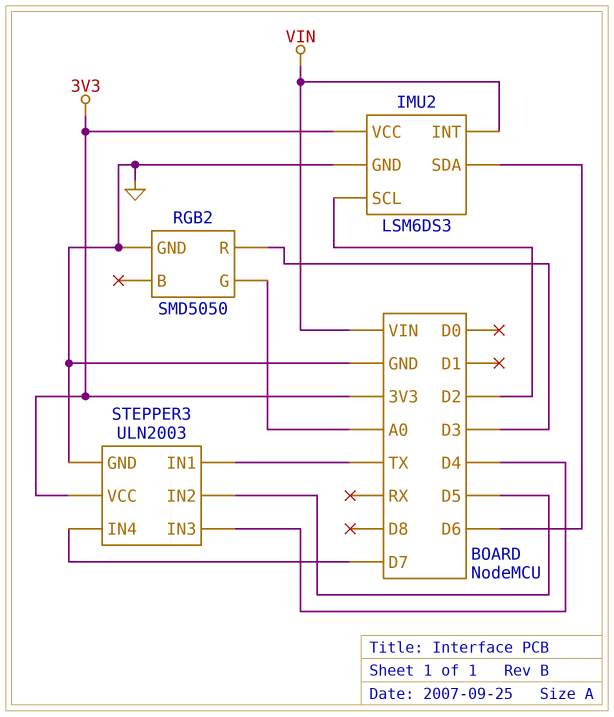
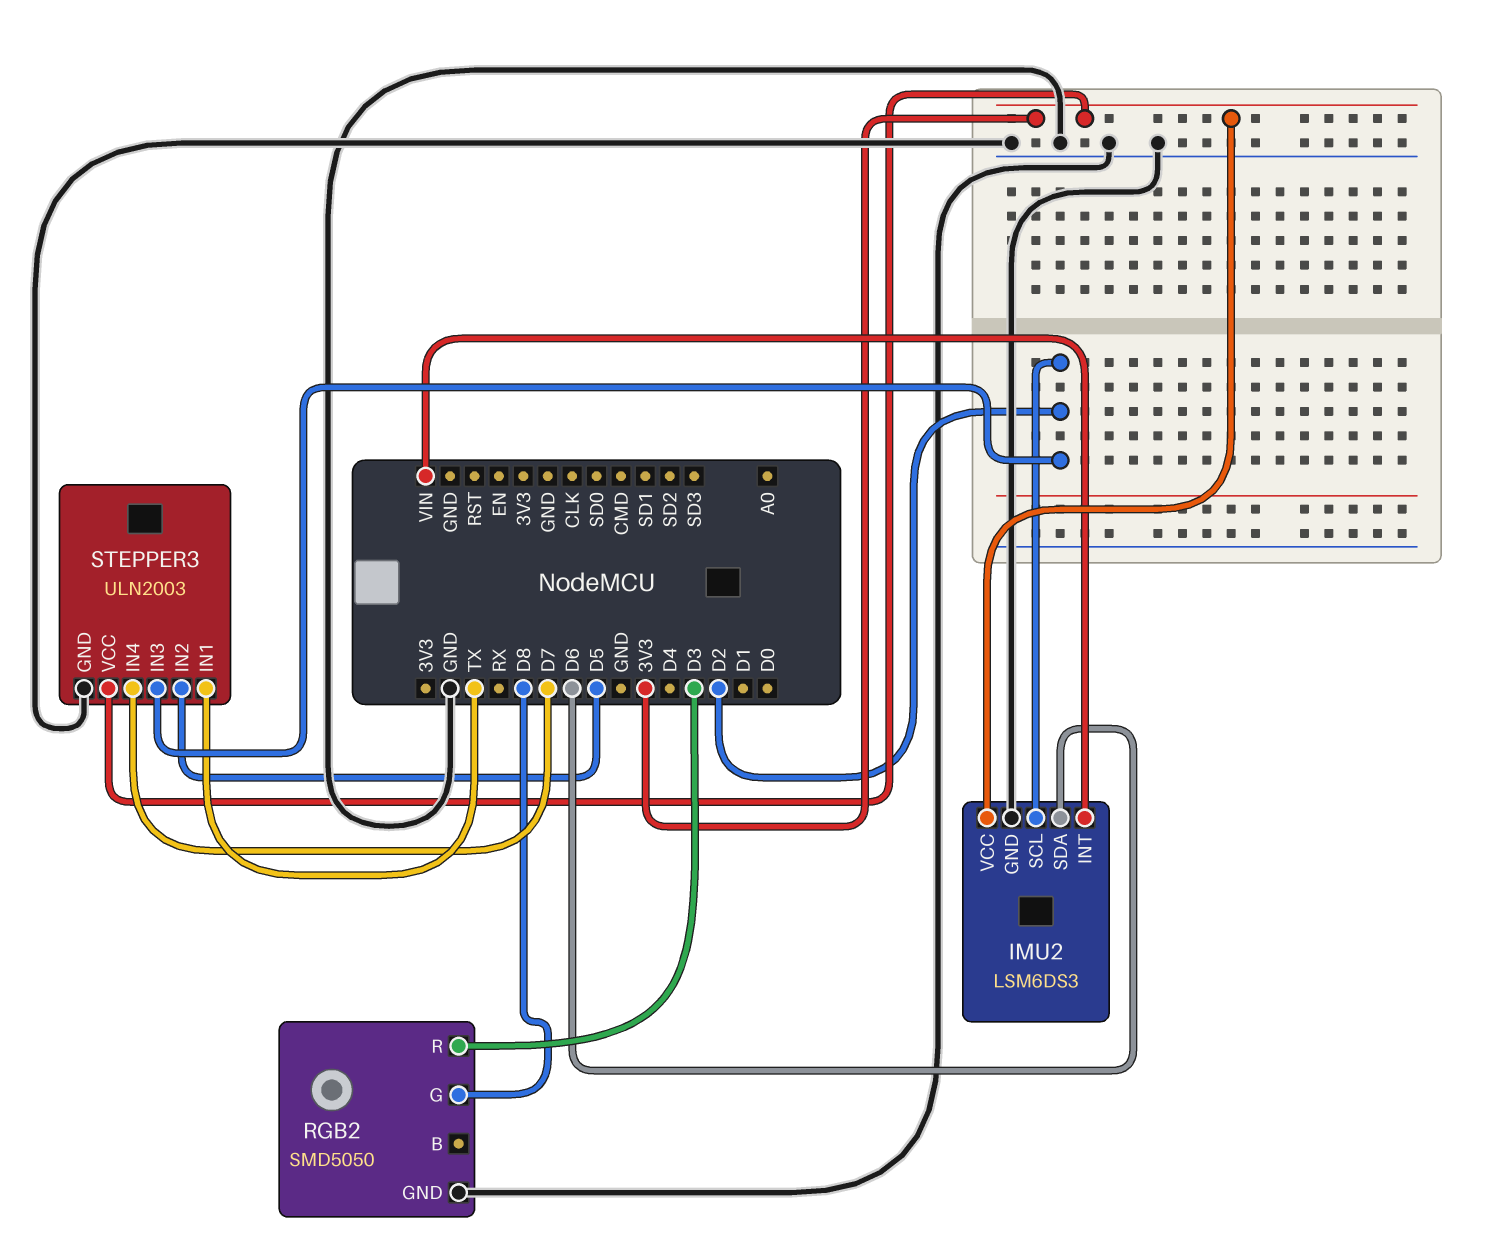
RGB2 pin G: A0 -> D8
STEPPER3 pin IN3: D4 -> D2

